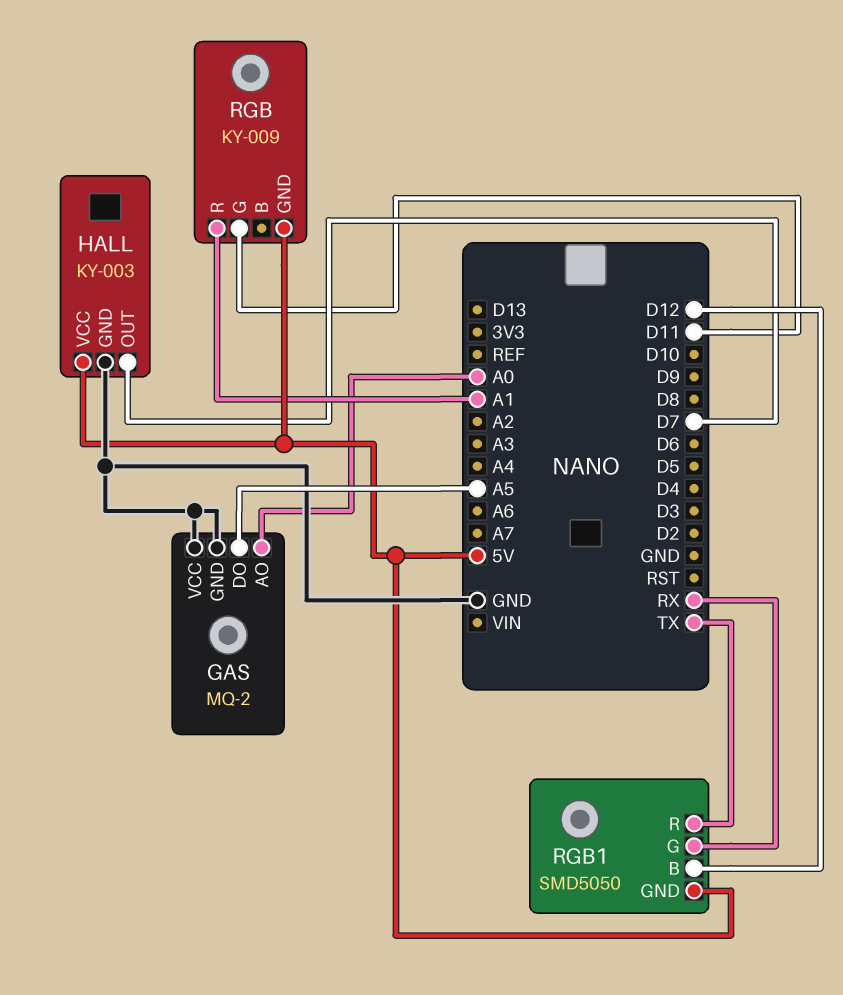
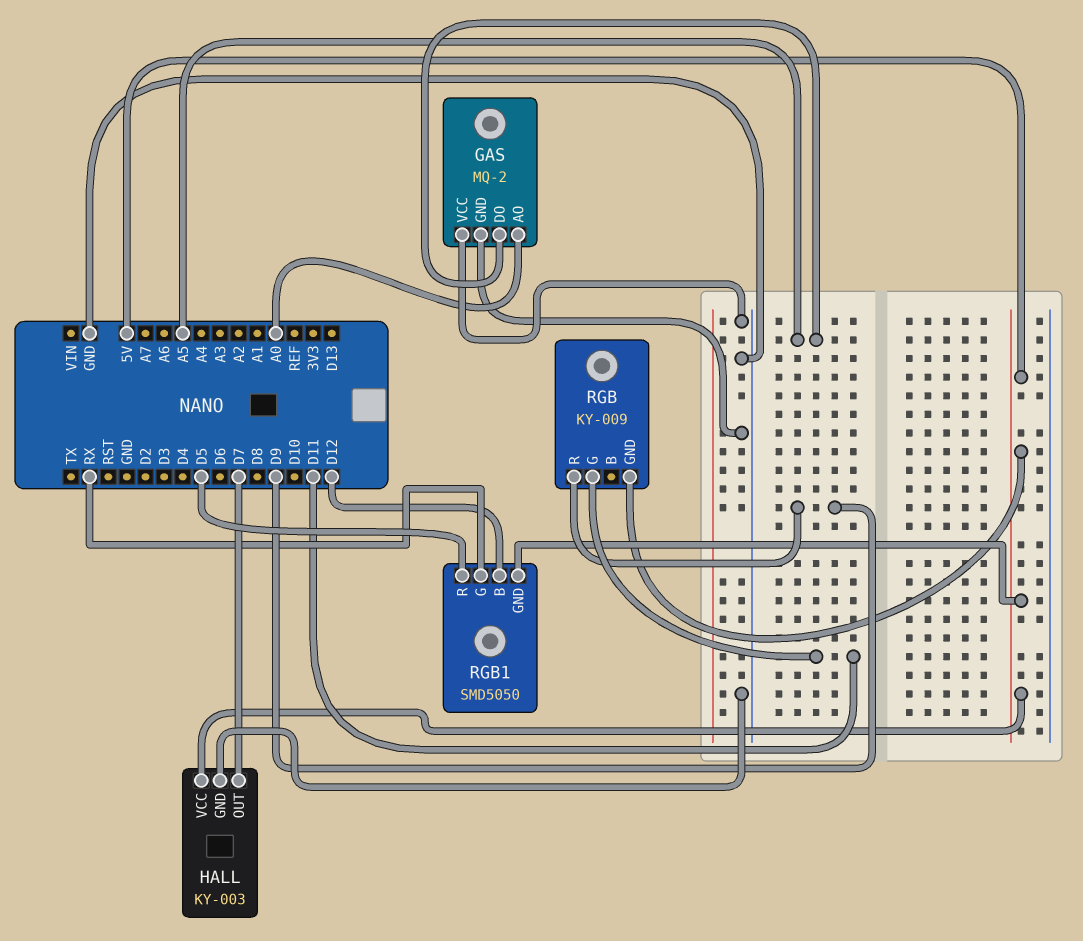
RGB pin R: A1 -> D9
RGB1 pin R: TX -> D5

